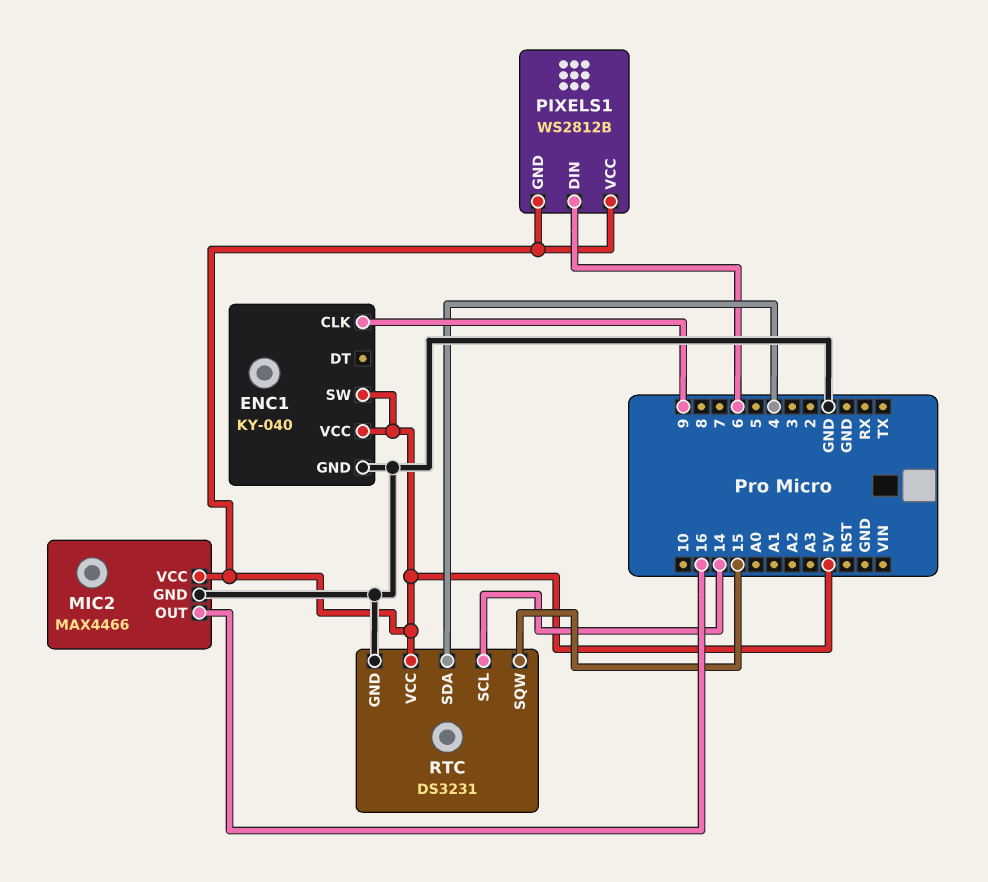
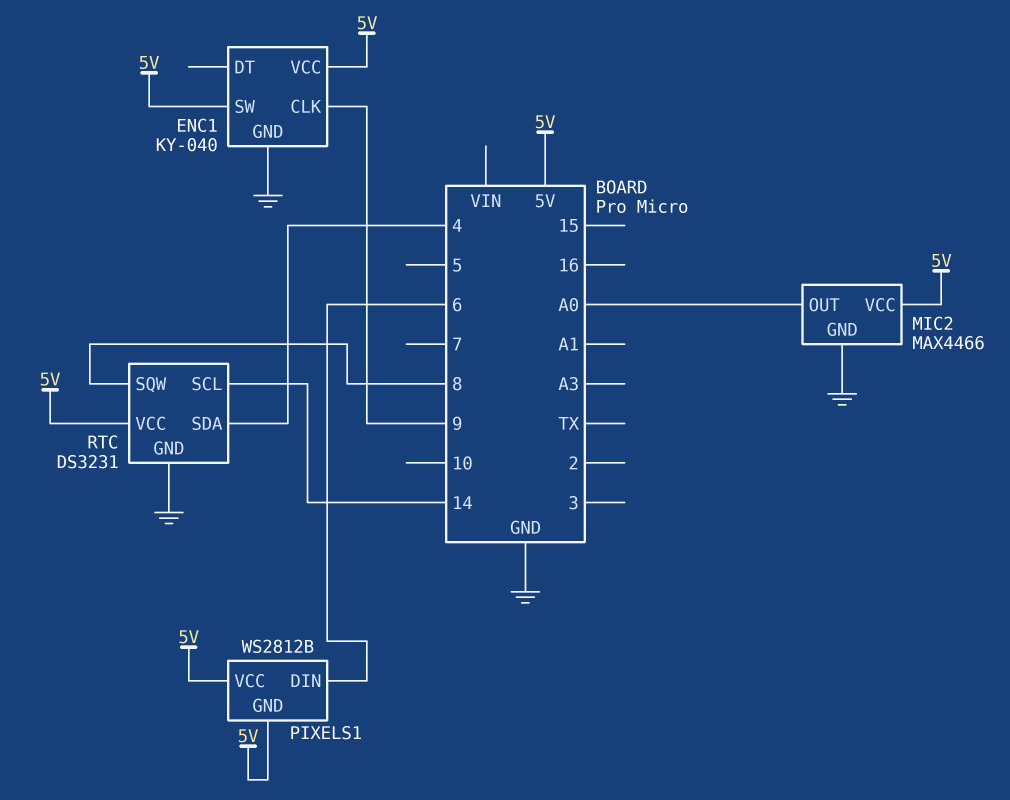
MIC2 pin OUT: 16 -> A0
RTC pin SQW: 15 -> 8

